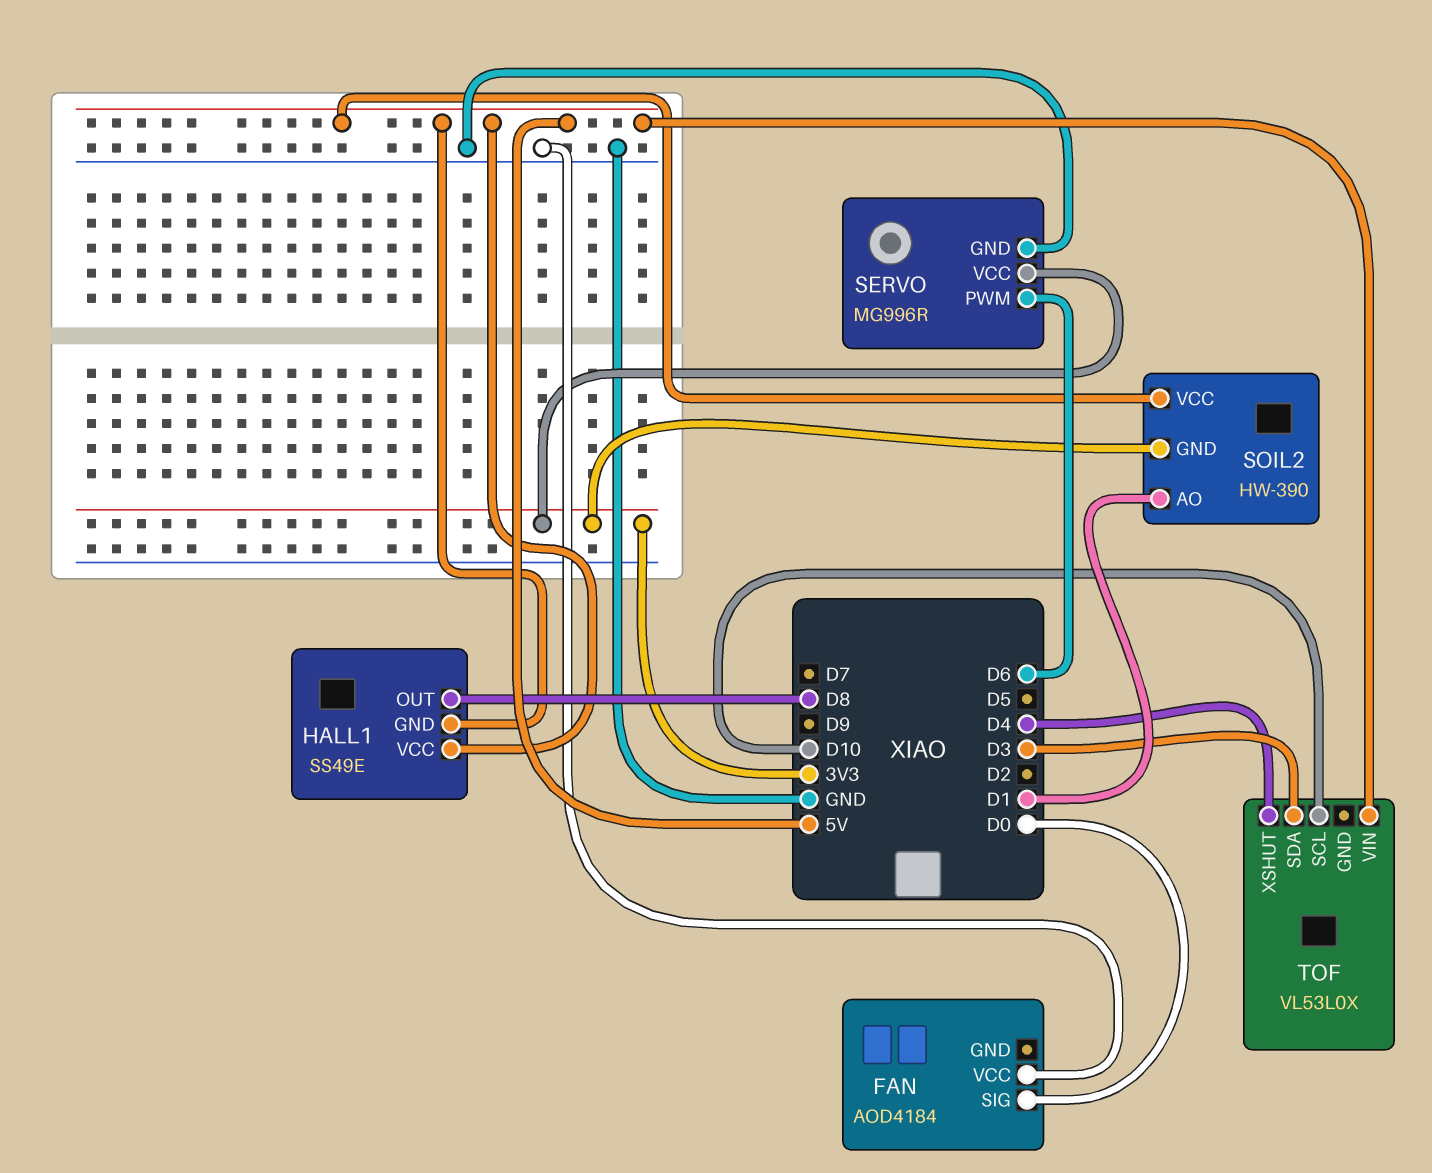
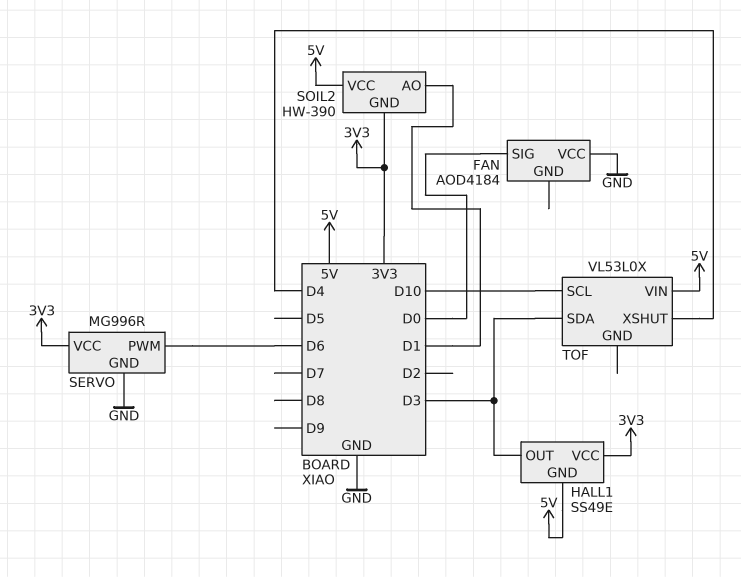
HALL1 pin OUT: D8 -> D3
HALL1 pin VCC: 5V -> 3V3

